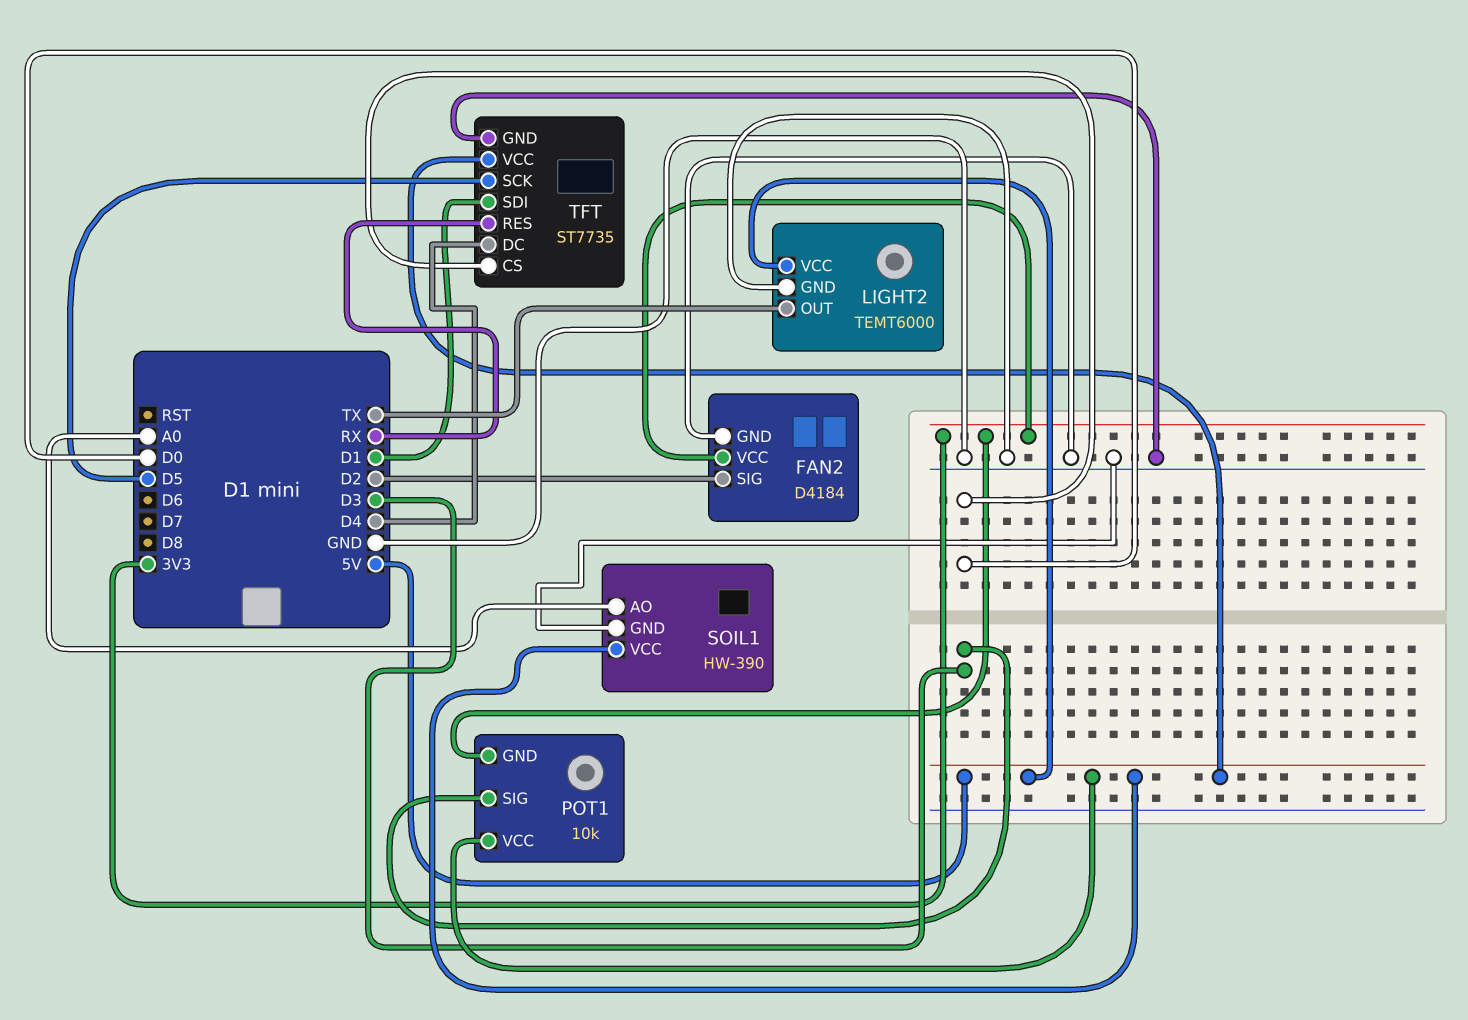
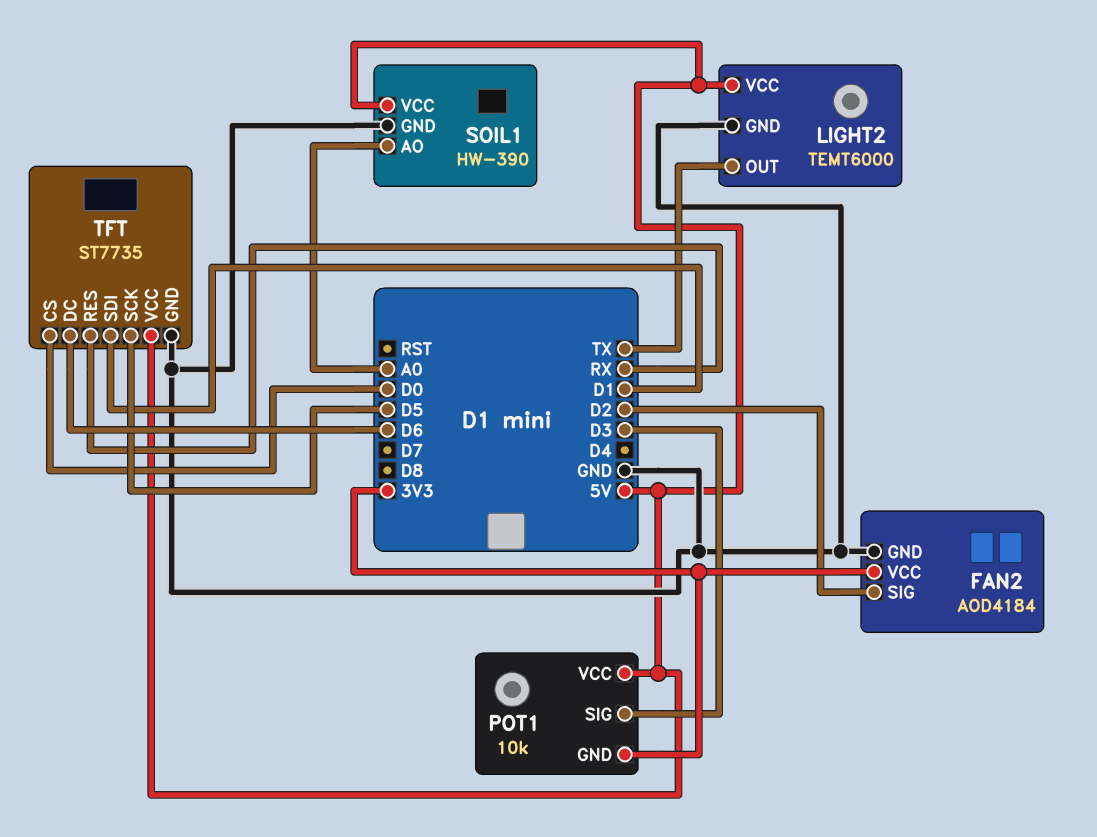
FAN2: D4184 -> AOD4184
TFT pin DC: D4 -> D6

